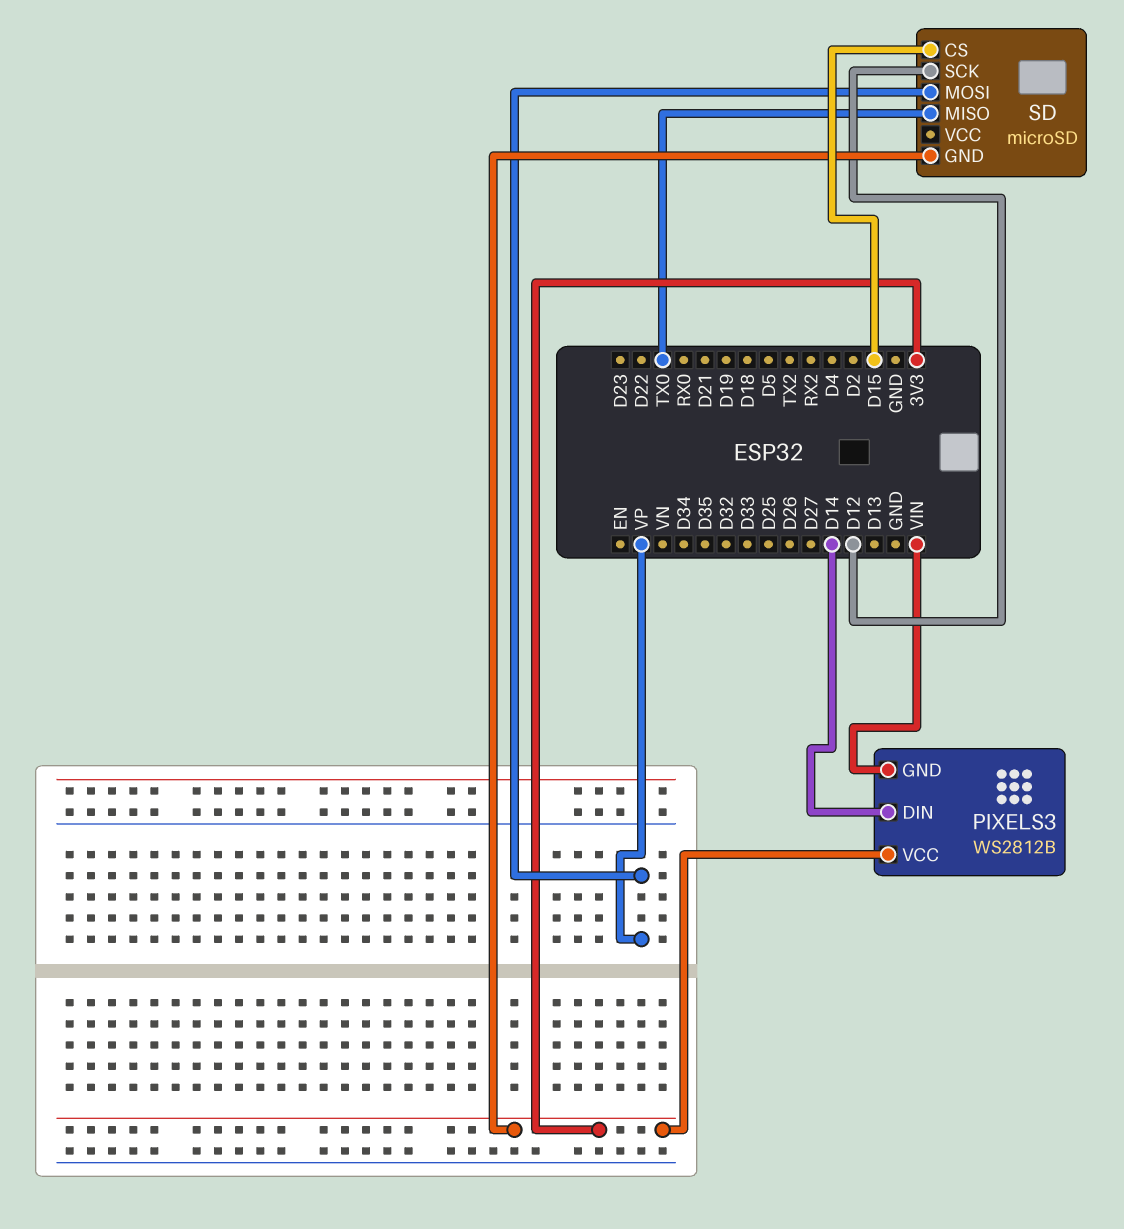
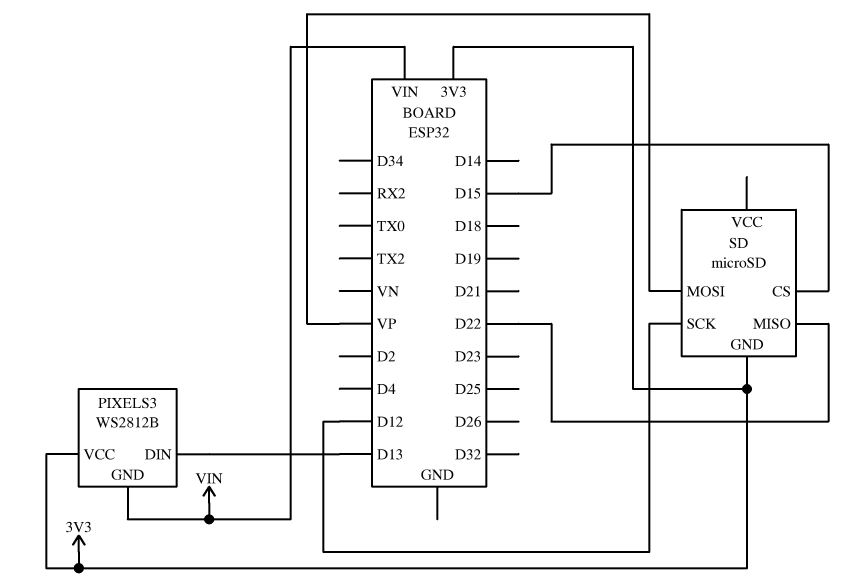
PIXELS3 pin DIN: D14 -> D13
SD pin MISO: TX0 -> D22

